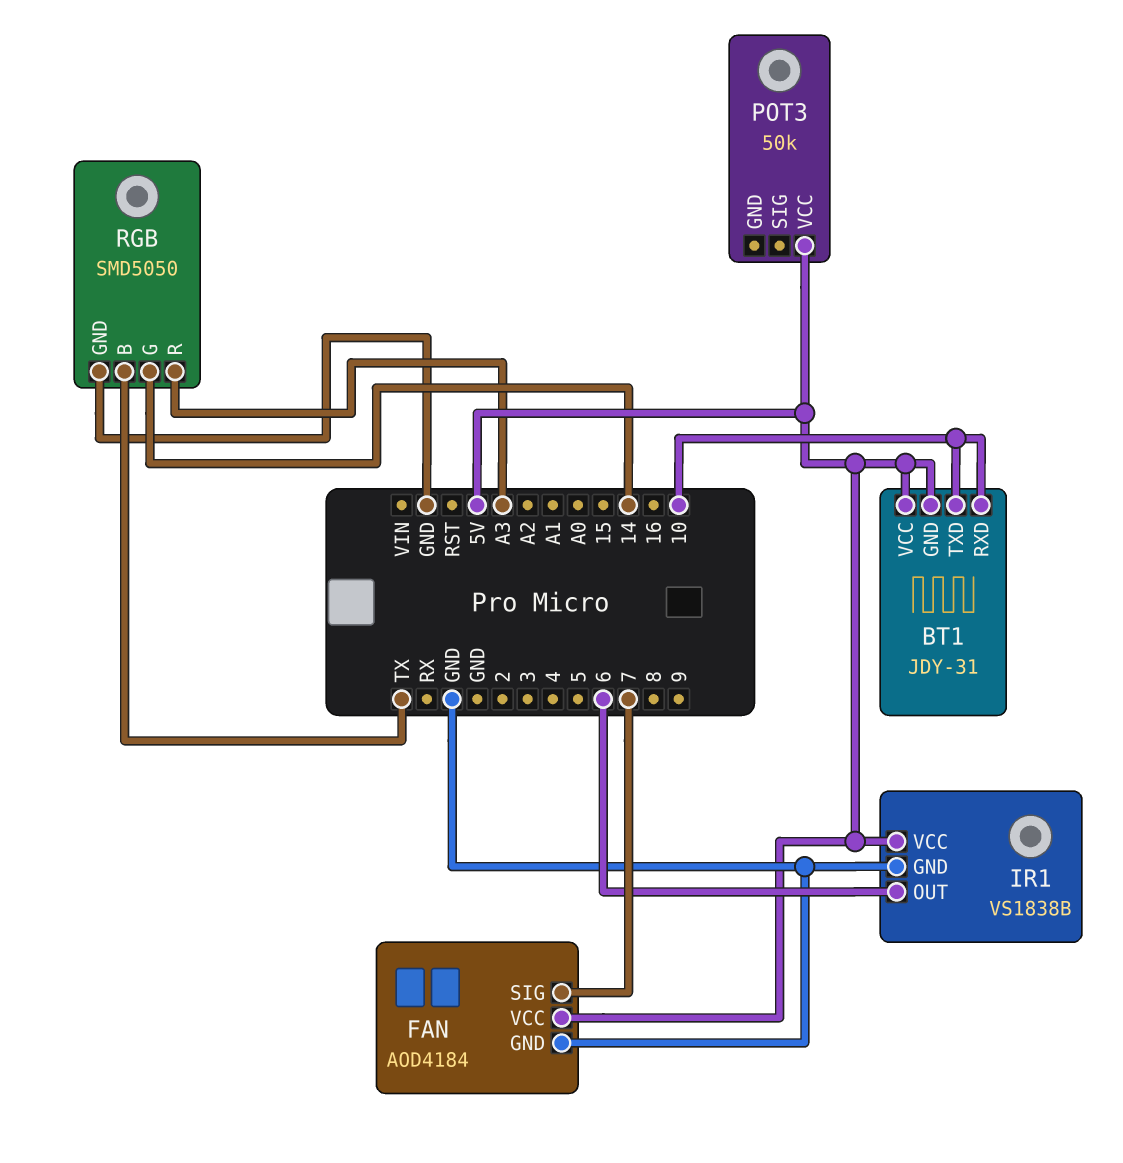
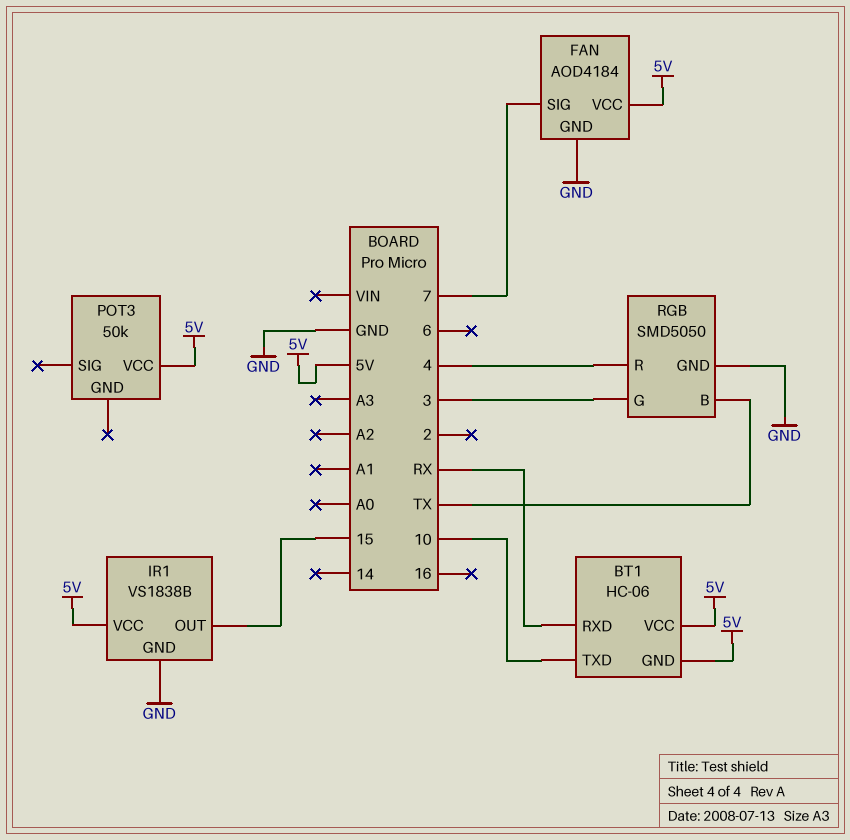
BT1: JDY-31 -> HC-06
BT1 pin RXD: 10 -> RX
IR1 pin OUT: 6 -> 15
RGB pin G: 14 -> 3
RGB pin R: A3 -> 4

